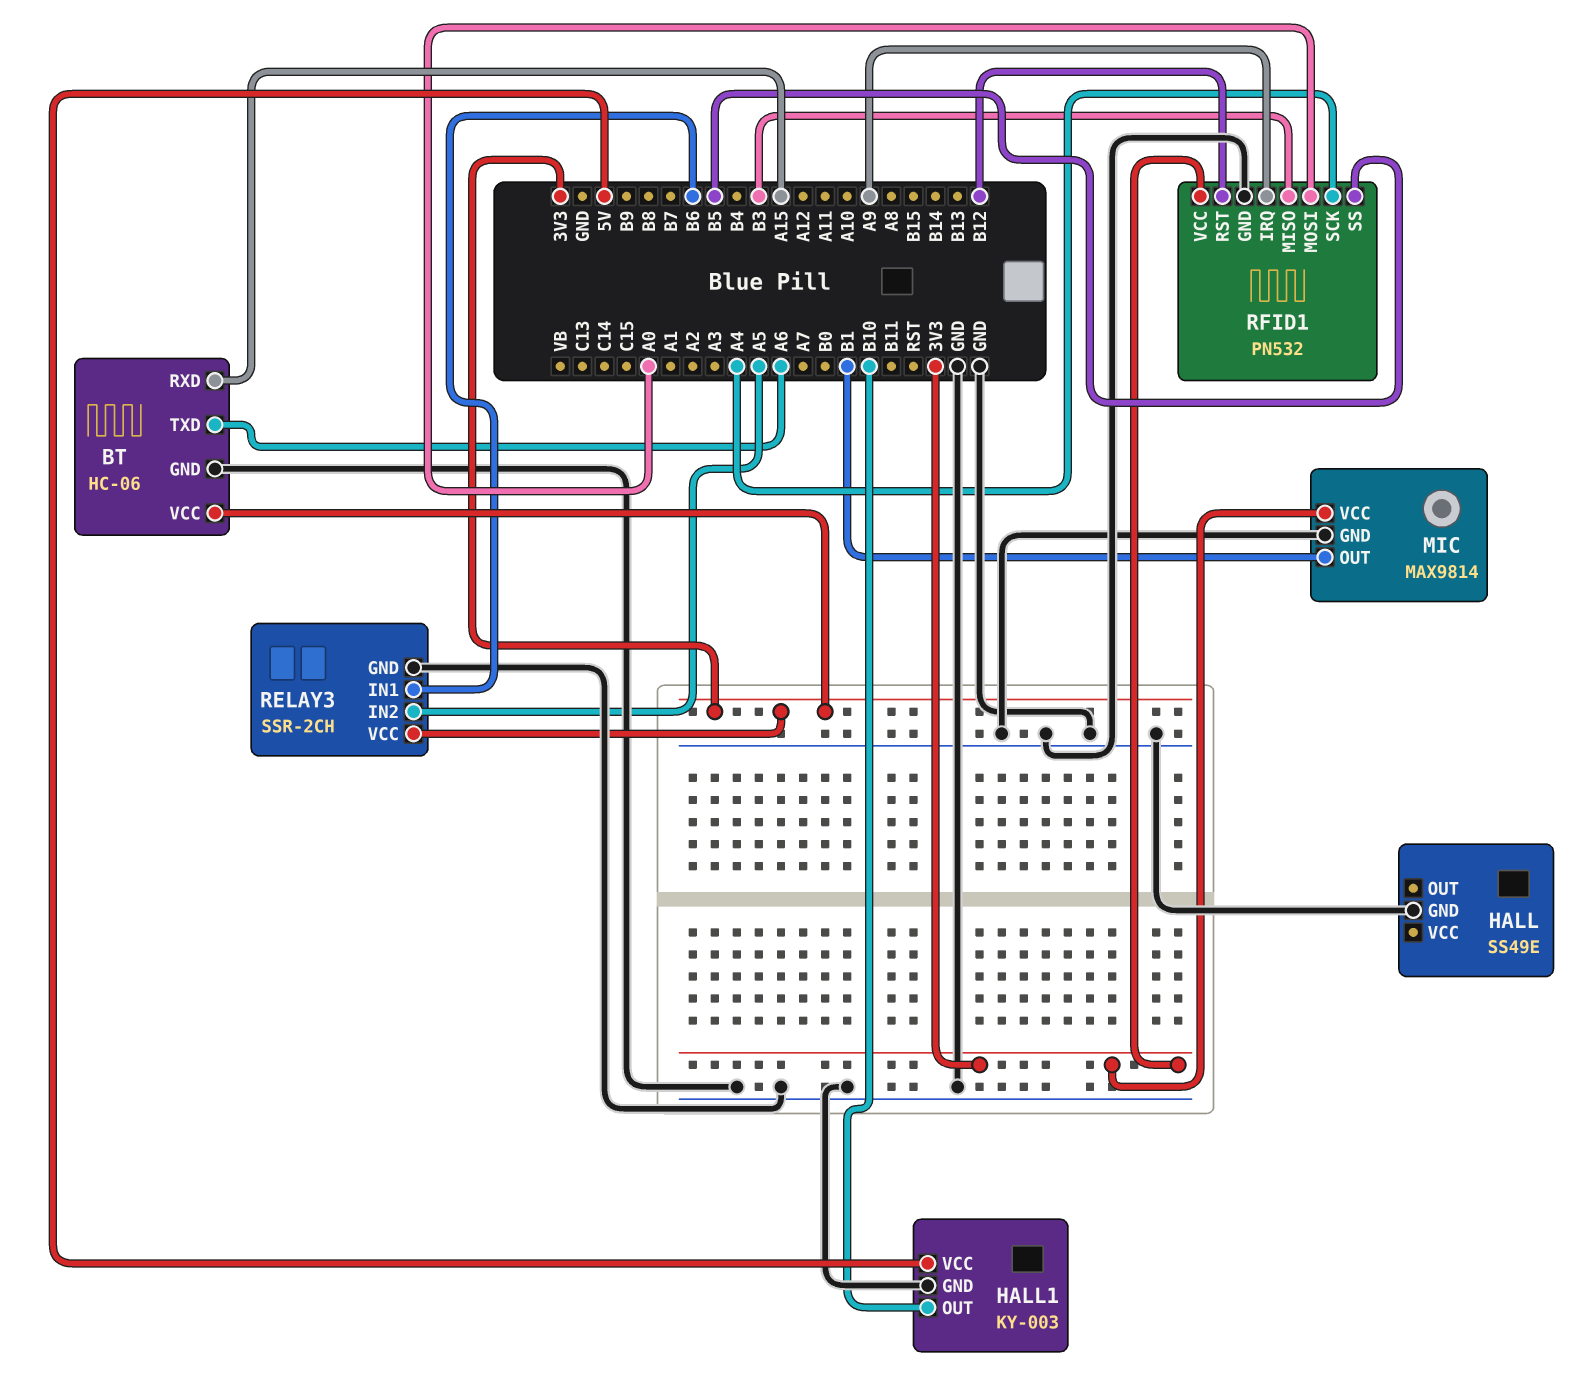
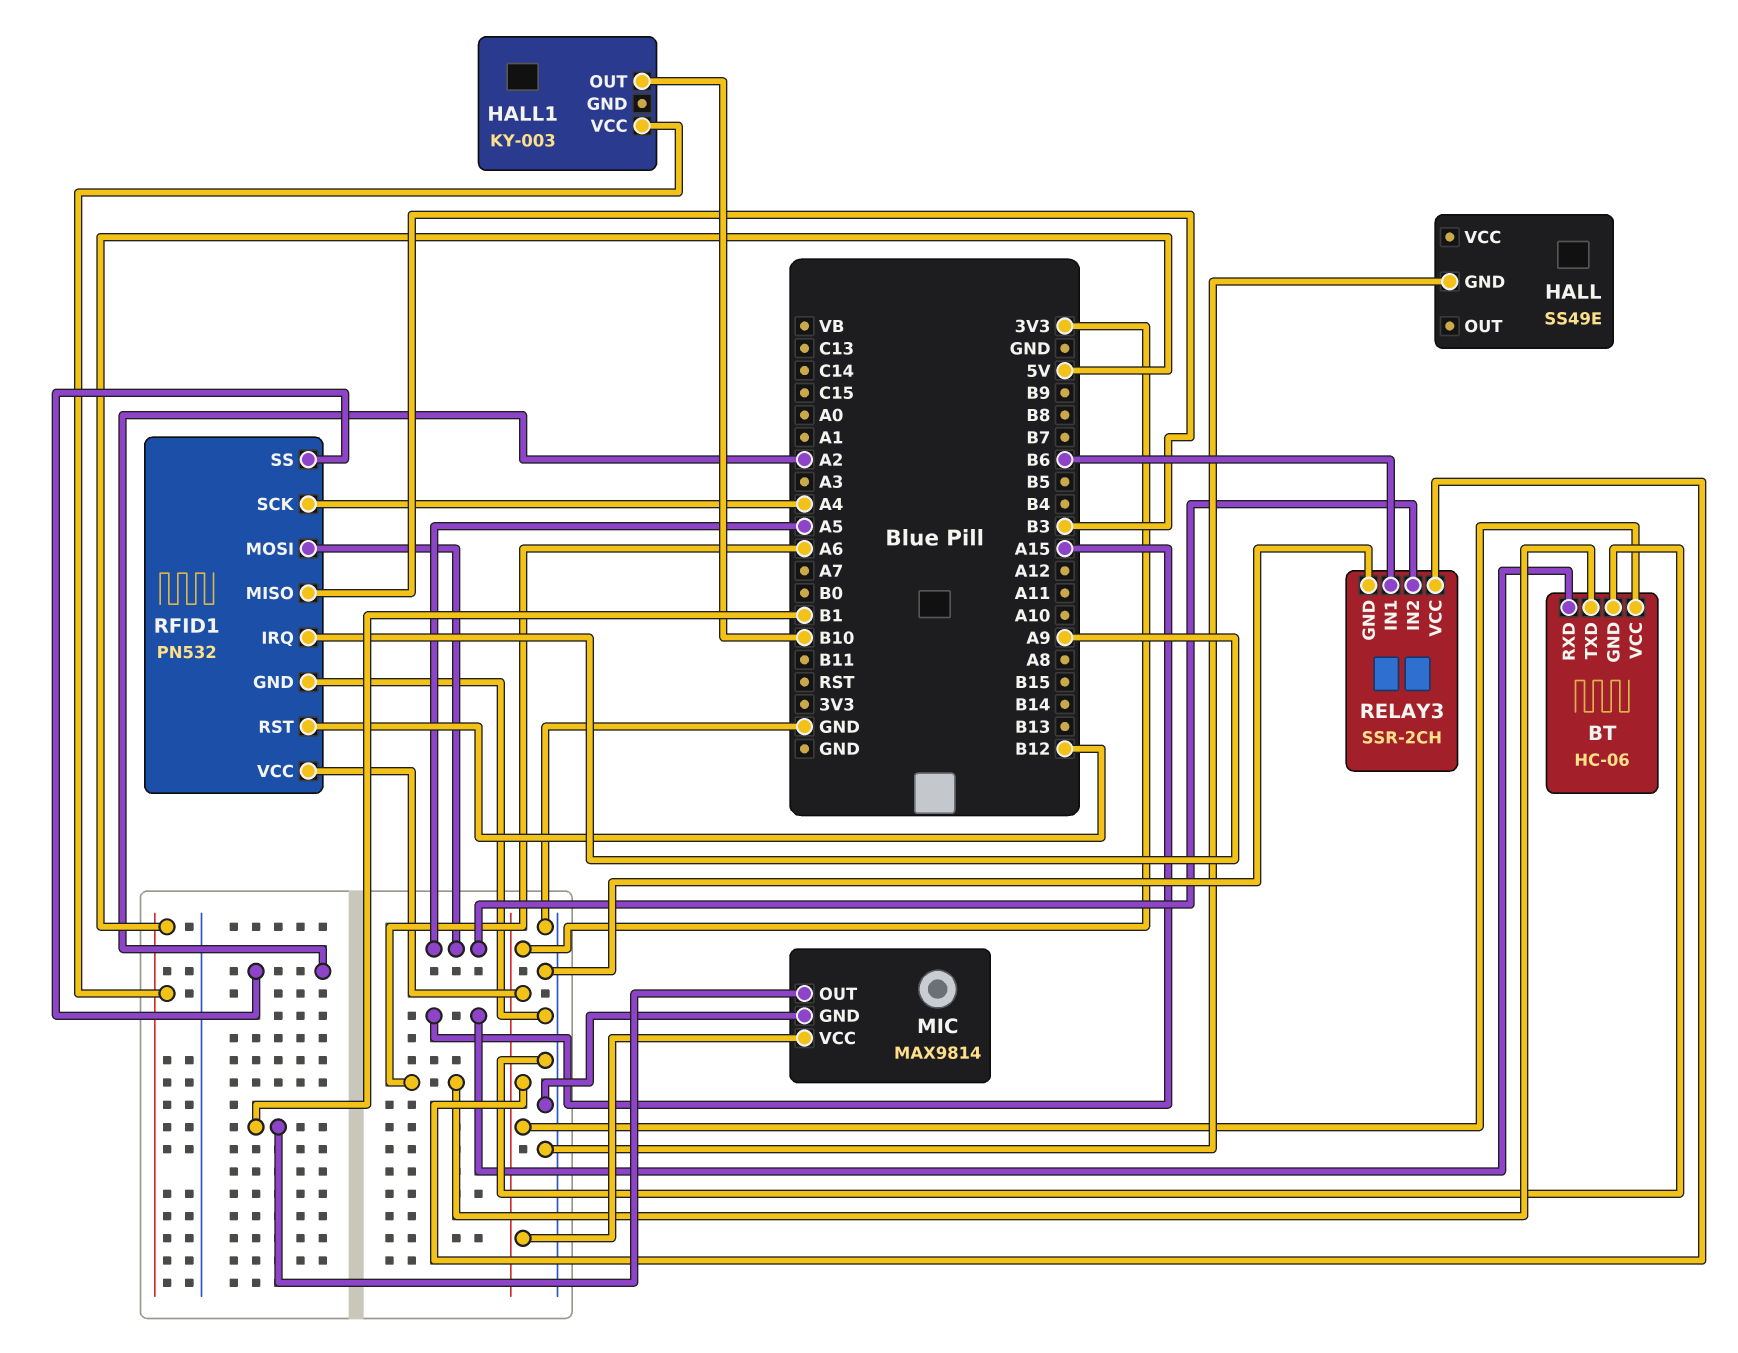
HALL1 pin GND: GND -> none
RFID1 pin MOSI: A0 -> A5
RFID1 pin SS: B5 -> A2

